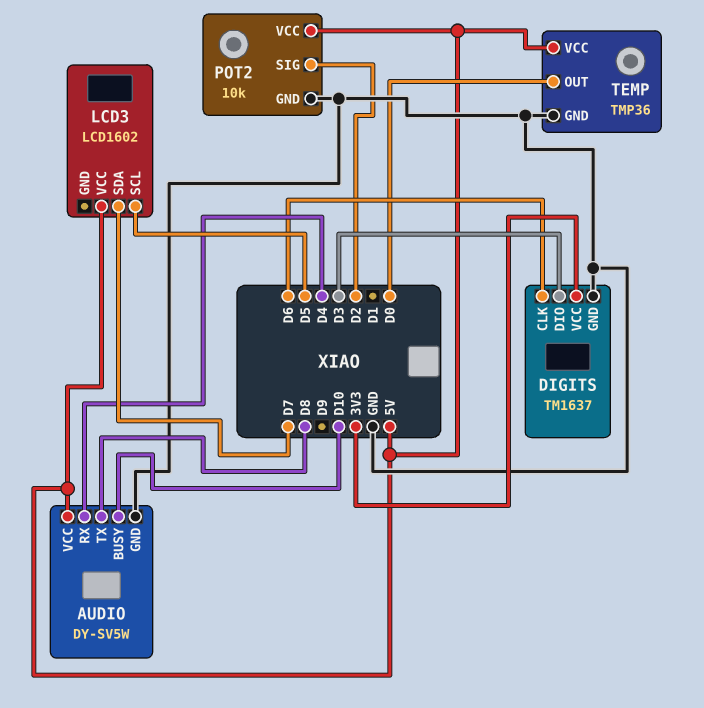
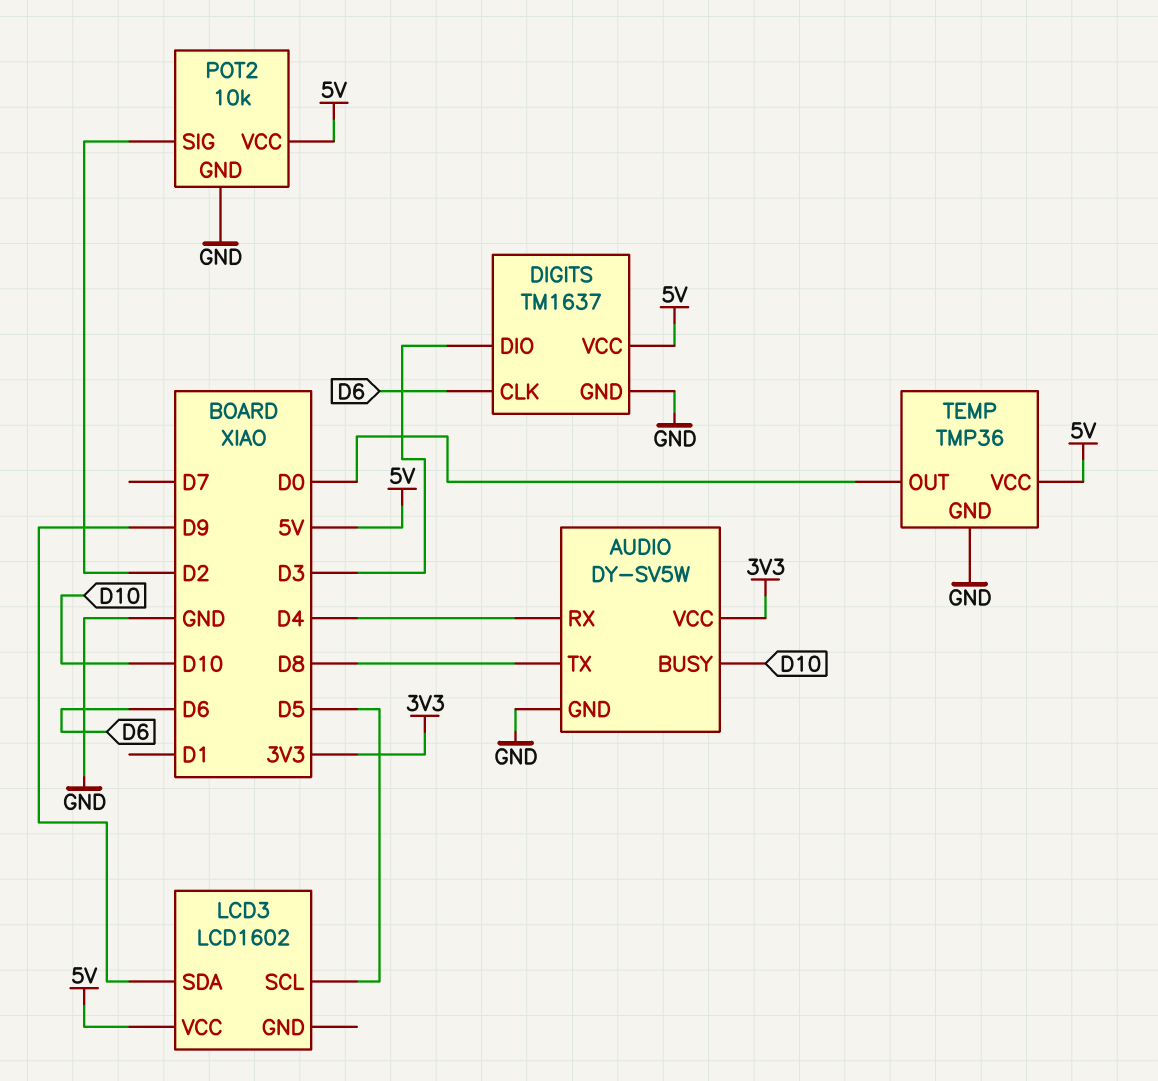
AUDIO pin VCC: 5V -> 3V3
DIGITS pin VCC: 3V3 -> 5V
LCD3 pin SDA: D7 -> D9

